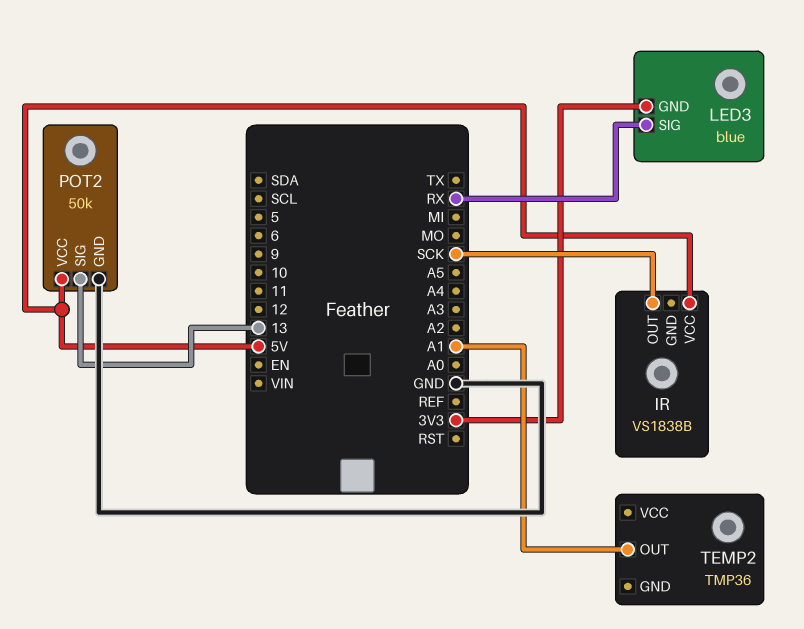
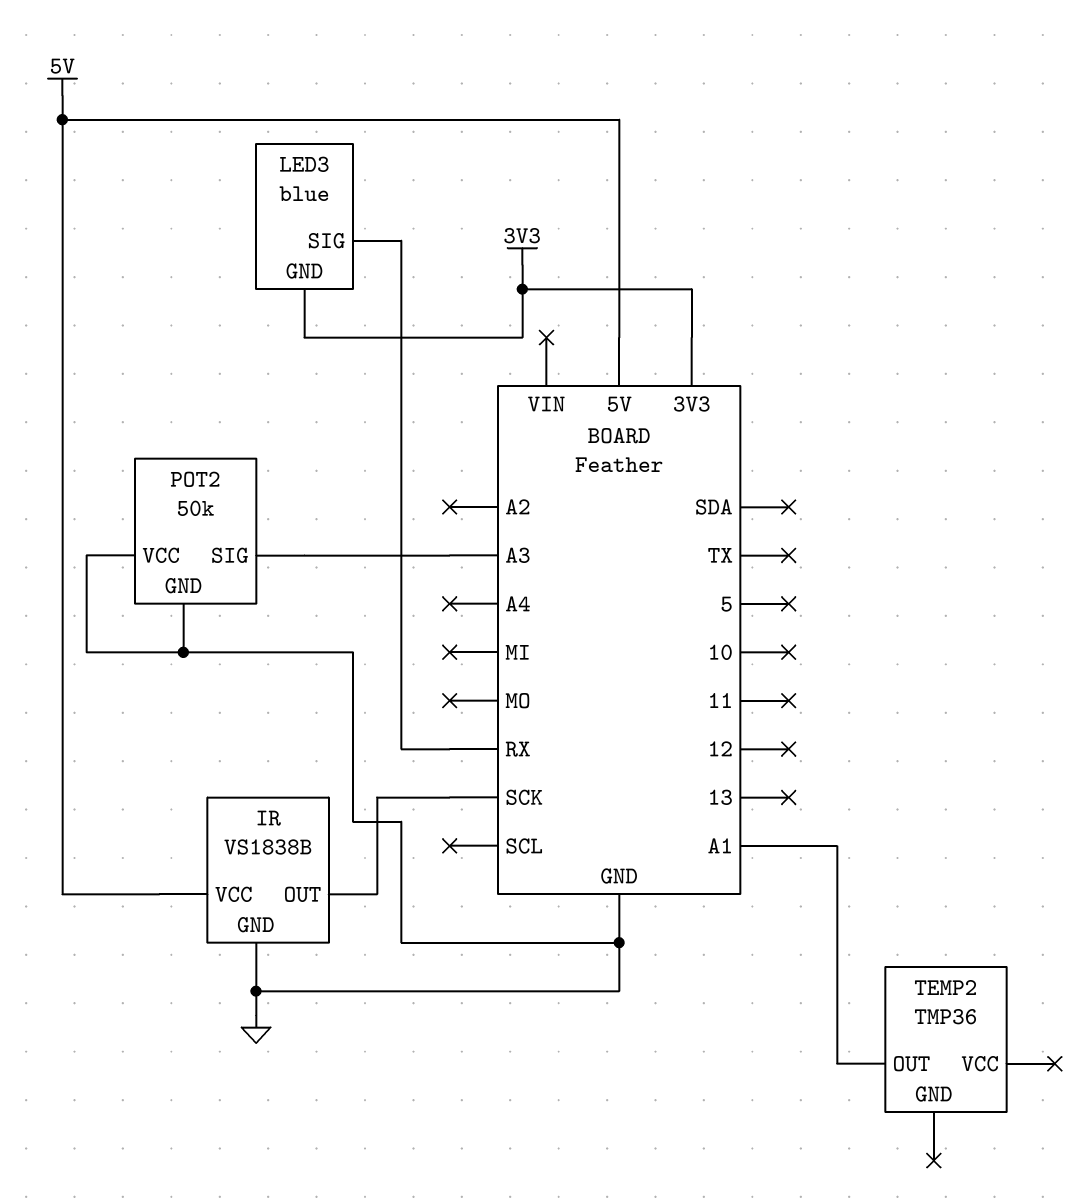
IR pin GND: none -> GND
POT2 pin SIG: 13 -> A3
POT2 pin VCC: 5V -> GND

